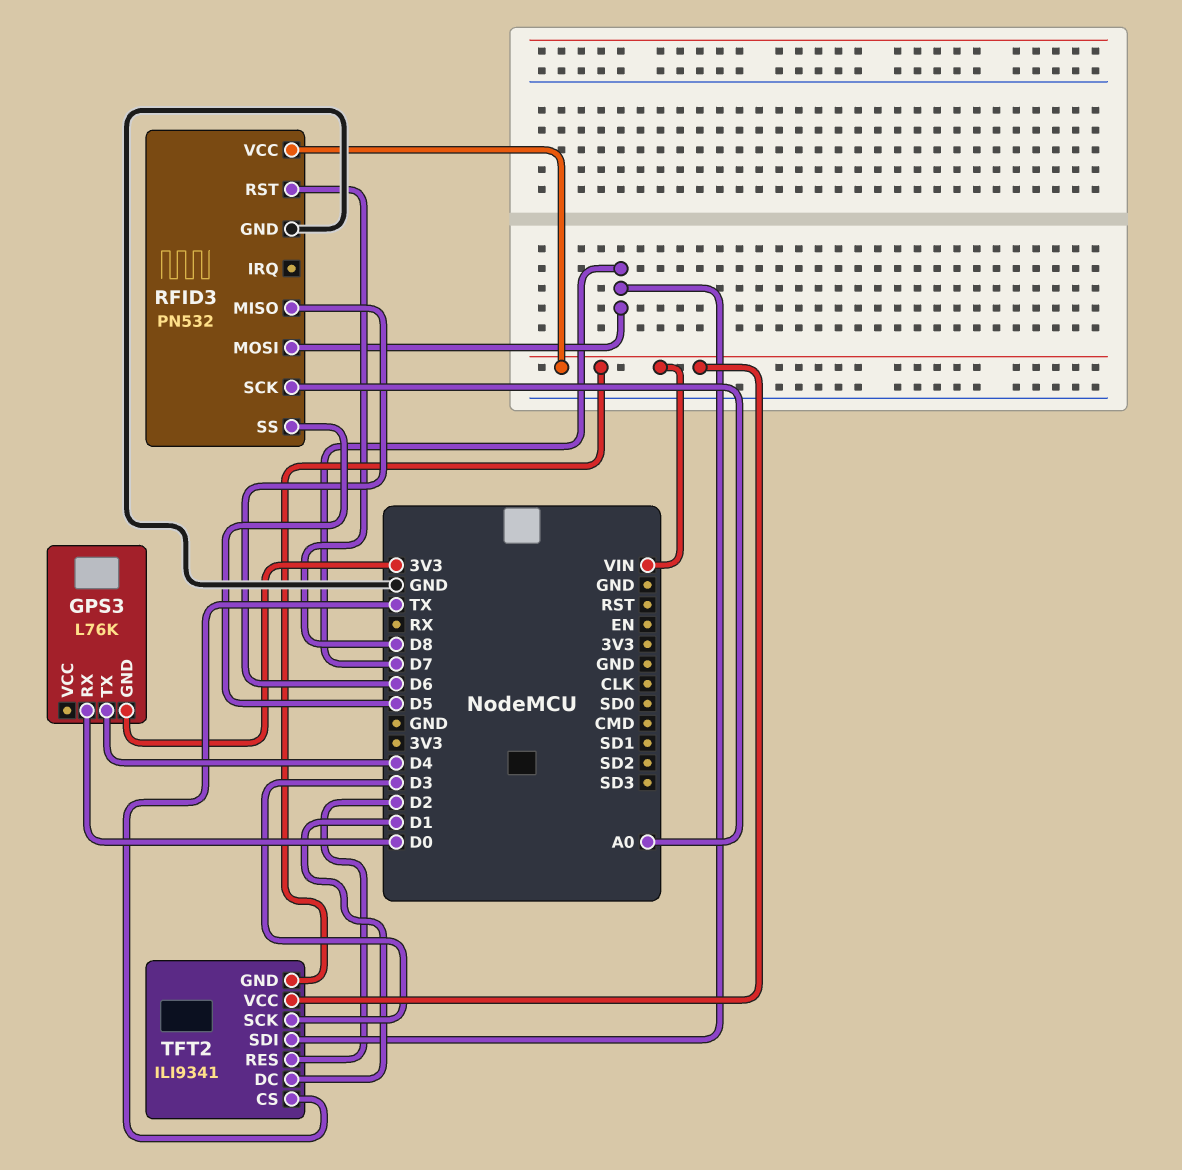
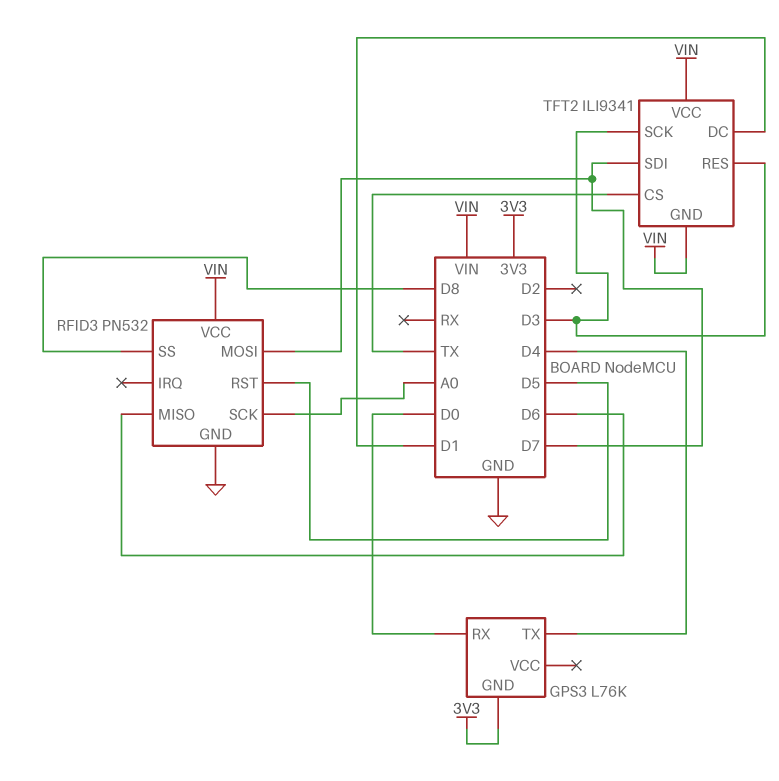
RFID3 pin RST: D8 -> D5
RFID3 pin SS: D5 -> D8
TFT2 pin RES: D2 -> D3

